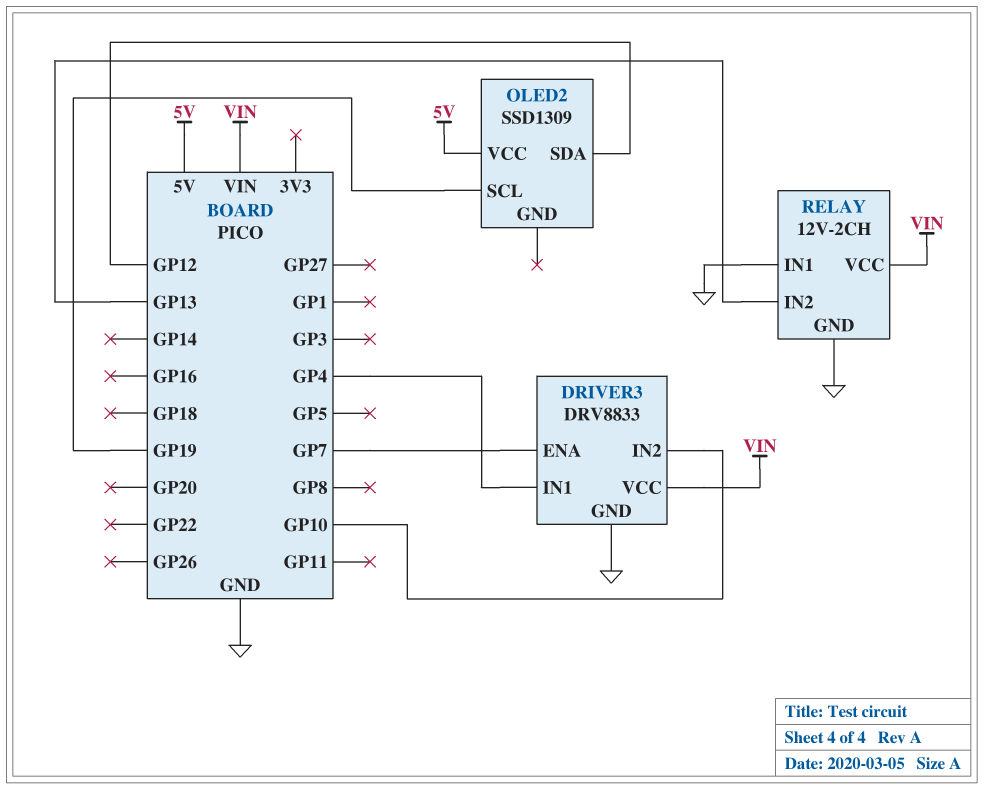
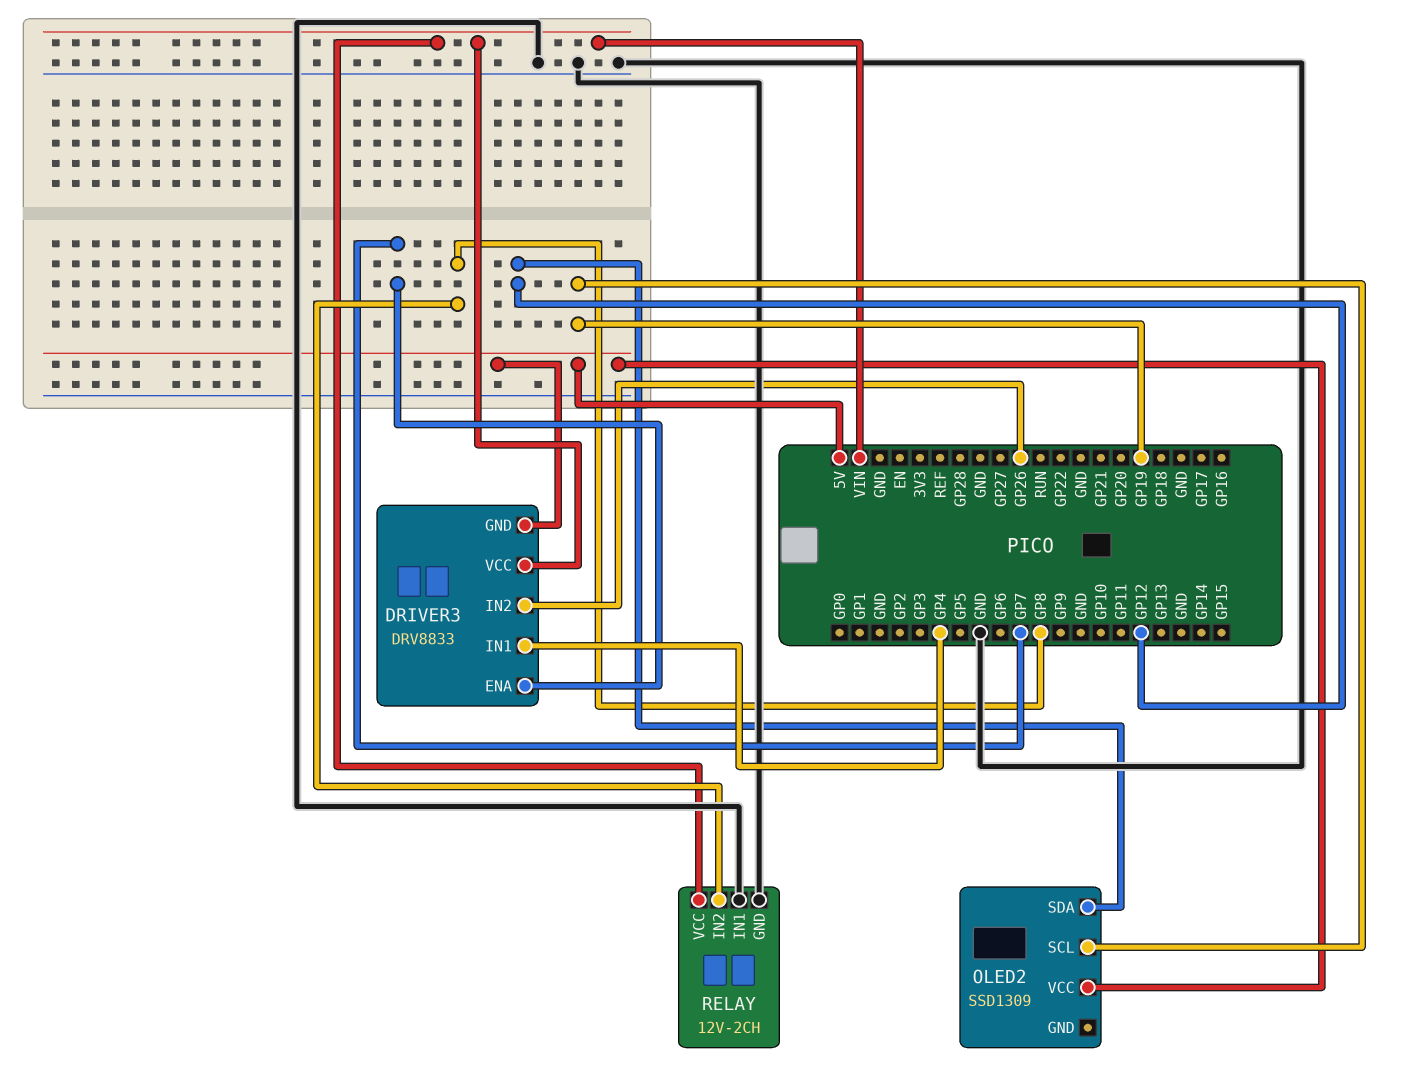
DRIVER3 pin GND: GND -> 5V
DRIVER3 pin IN2: GP10 -> GP26
RELAY pin IN2: GP13 -> GP8

